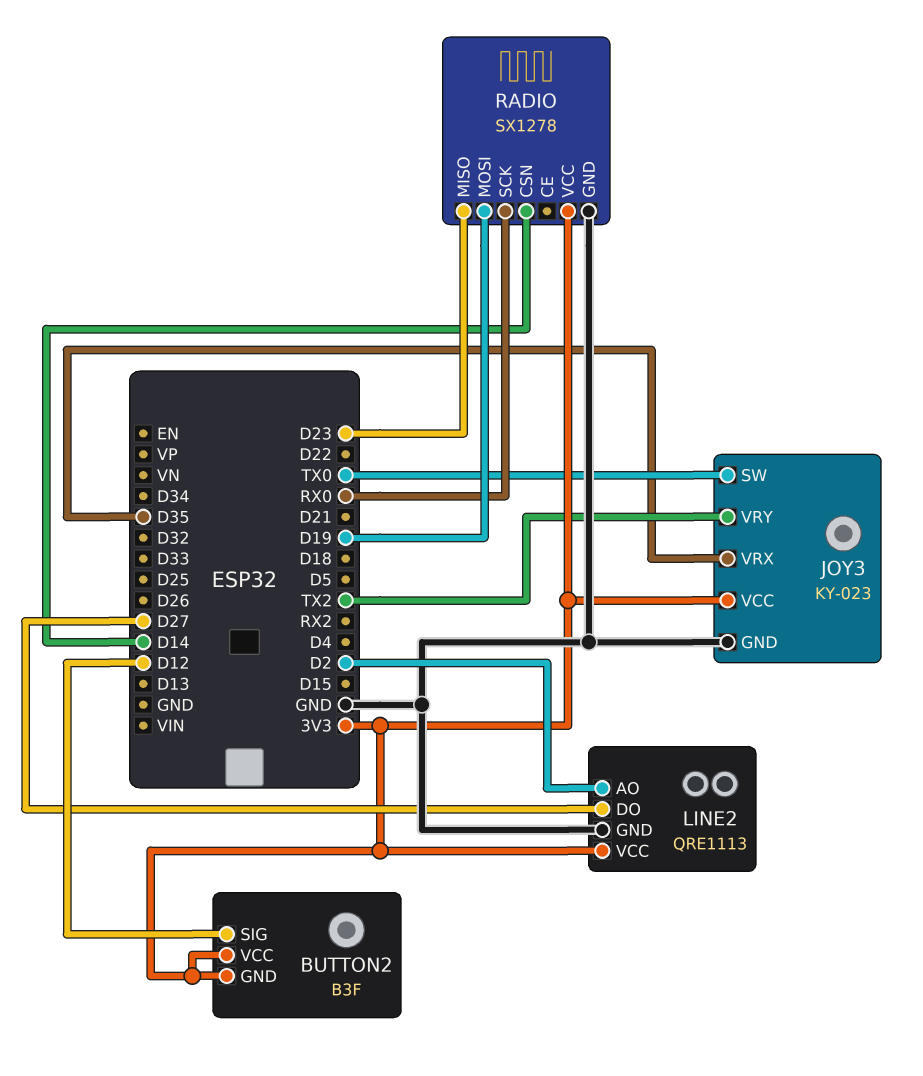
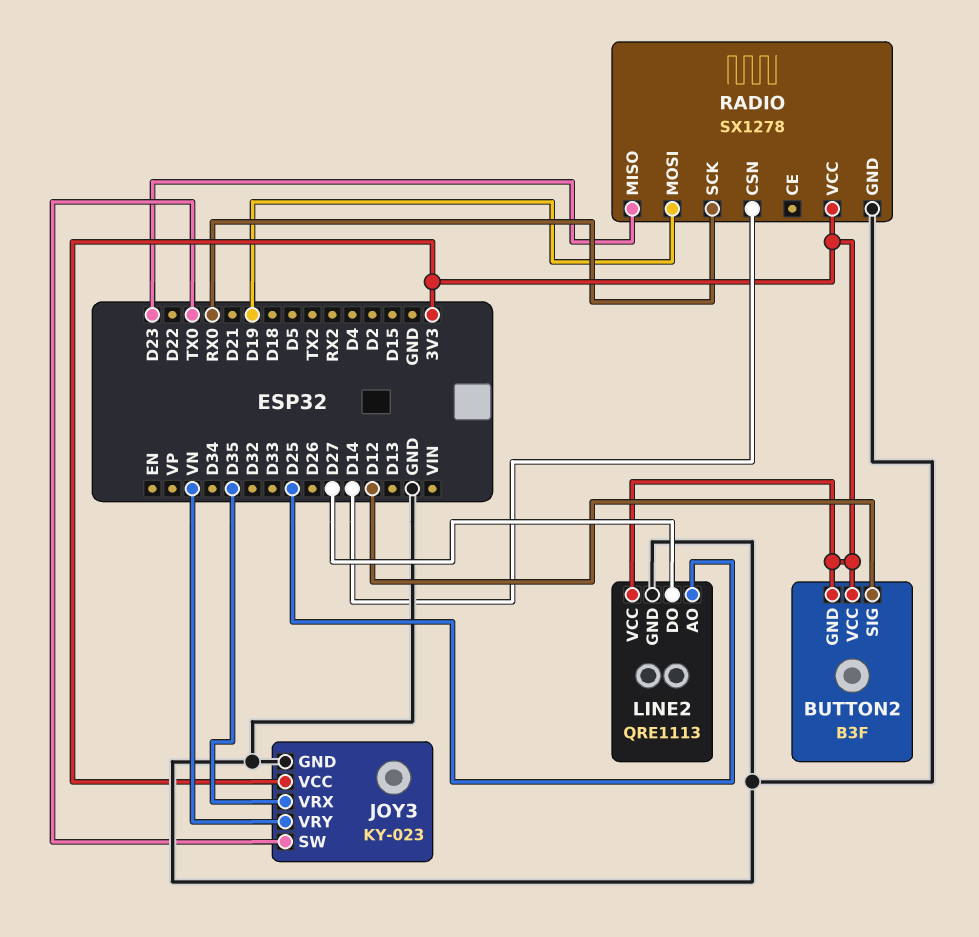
JOY3 pin VRY: TX2 -> VN
LINE2 pin AO: D2 -> D25

